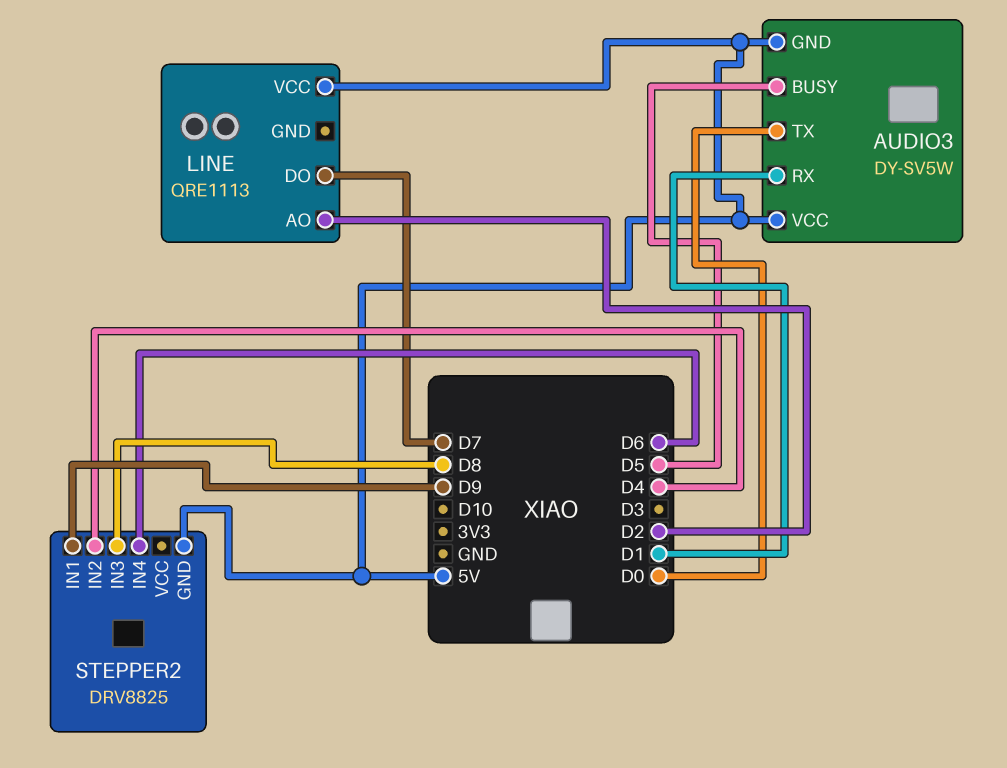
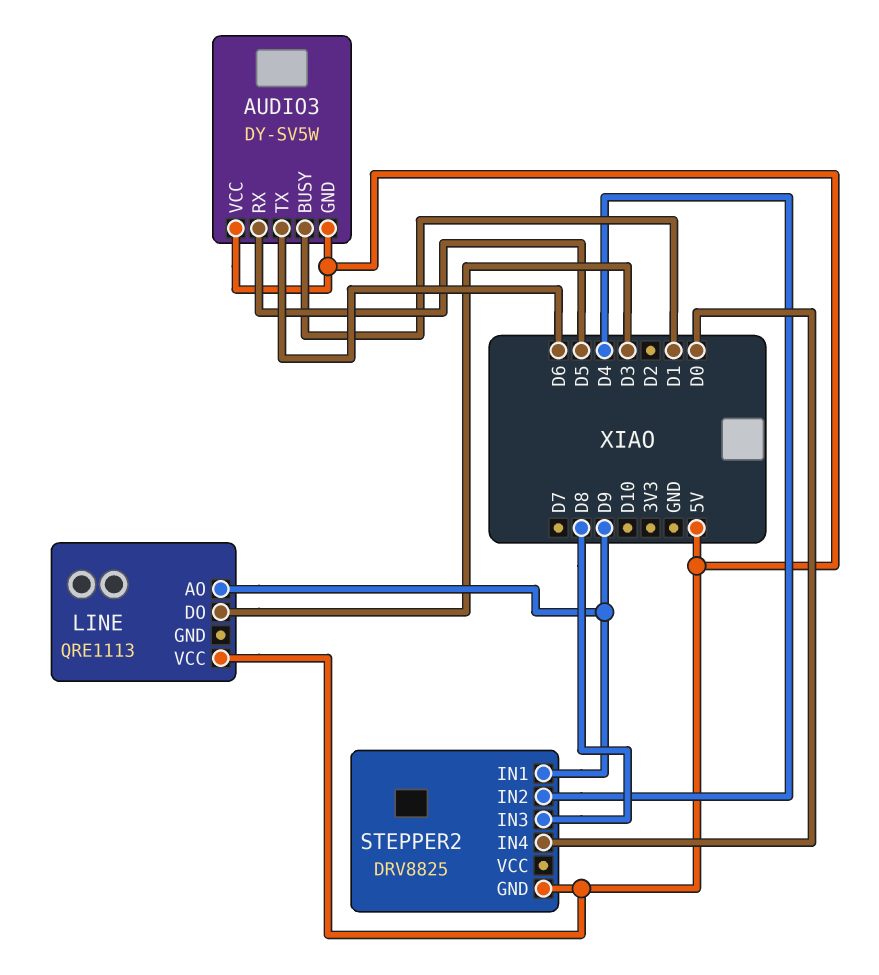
AUDIO3 pin BUSY: D5 -> D1
AUDIO3 pin RX: D1 -> D5
AUDIO3 pin TX: D0 -> D6
LINE pin AO: D2 -> D9
LINE pin DO: D7 -> D3
STEPPER2 pin IN4: D6 -> D0

